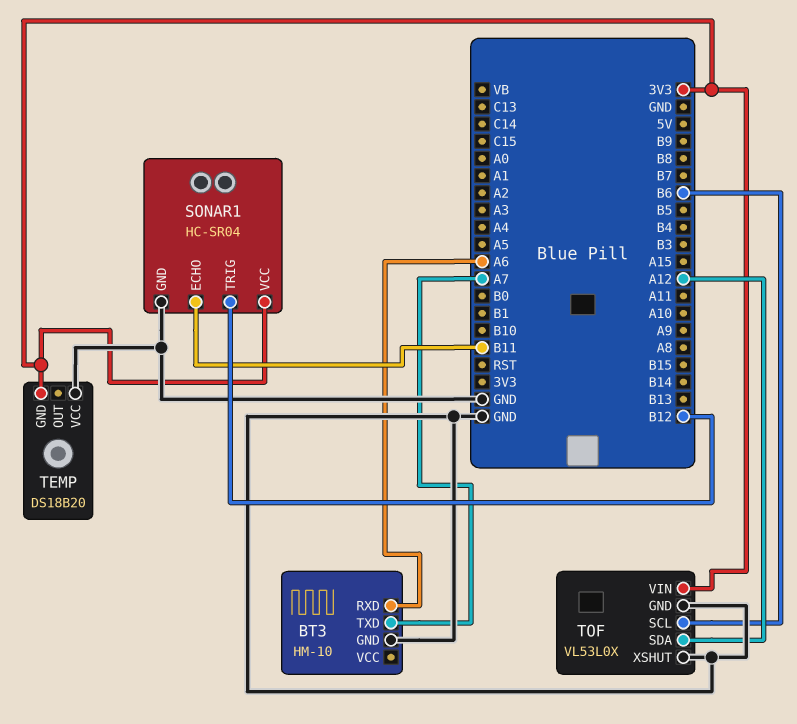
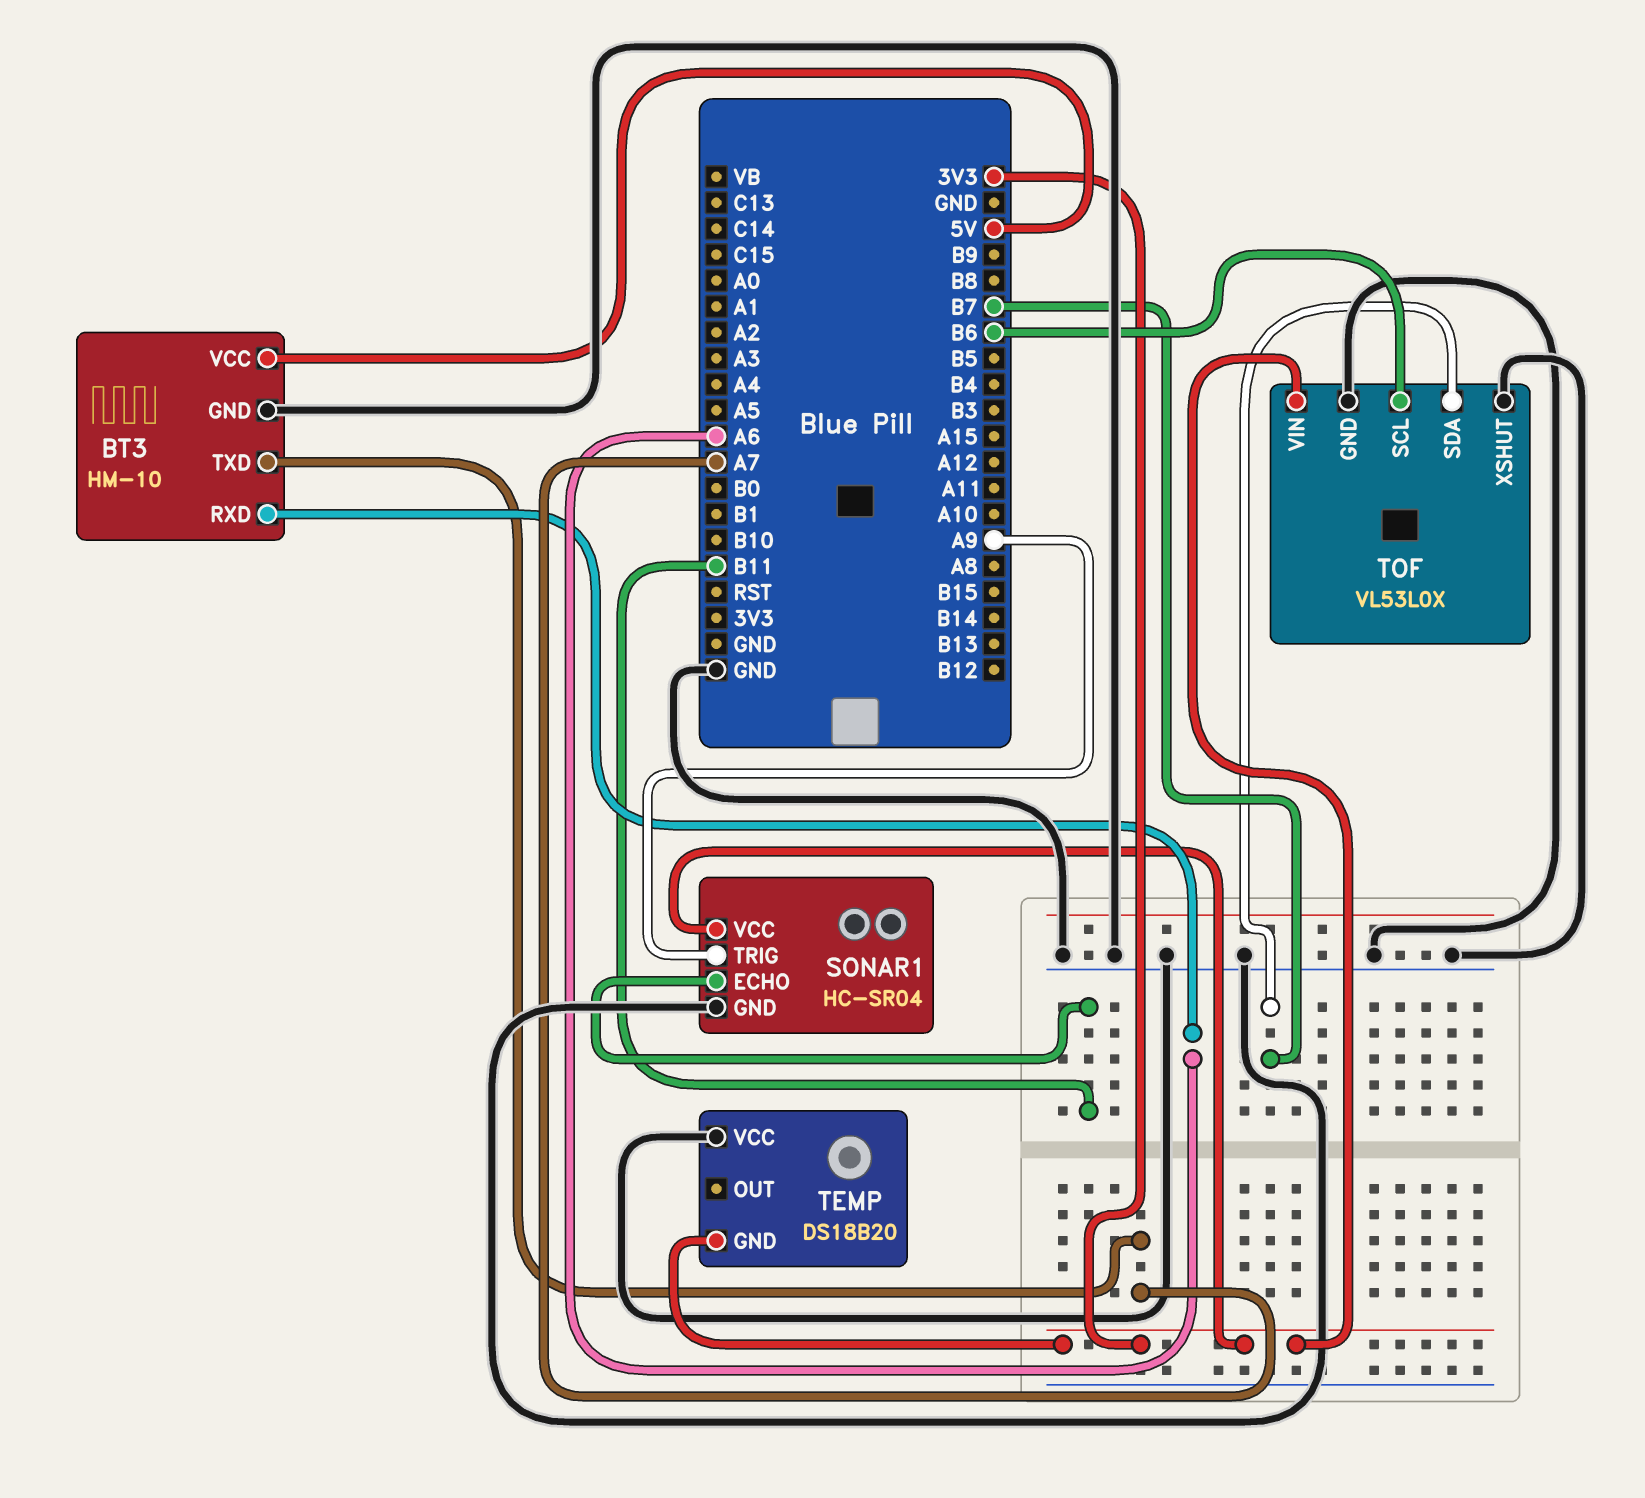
BT3 pin VCC: none -> 5V
SONAR1 pin TRIG: B12 -> A9
TOF pin SDA: A12 -> B7

